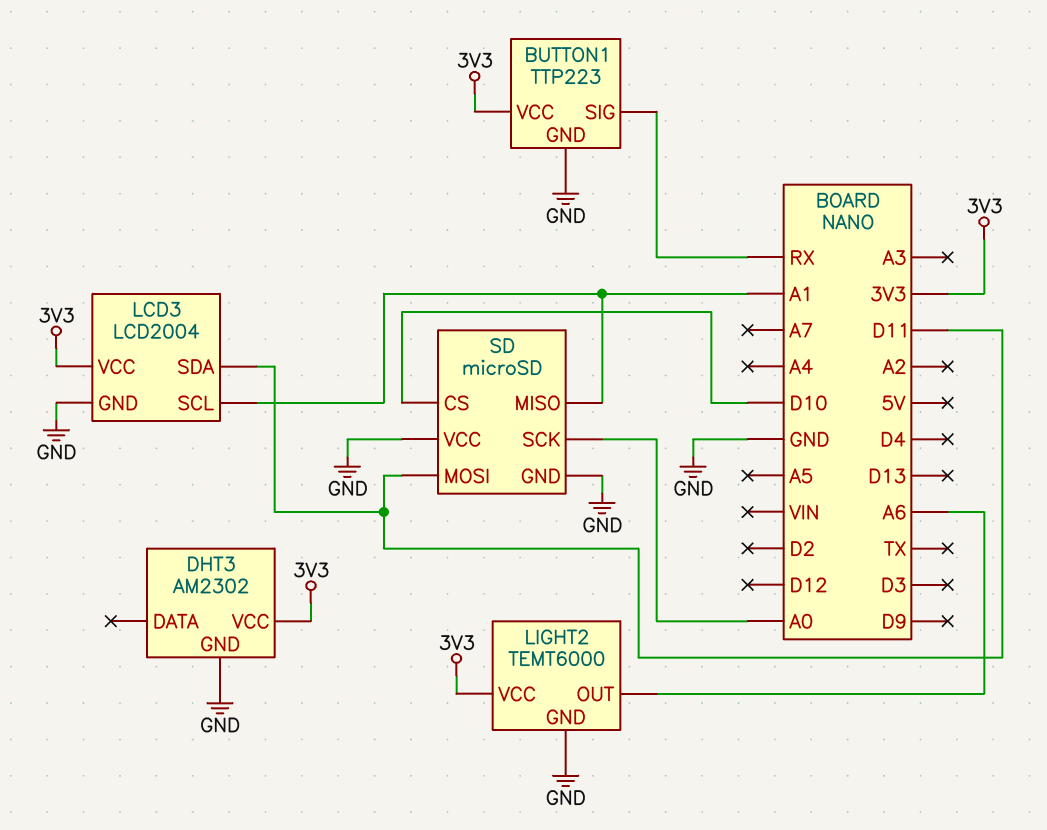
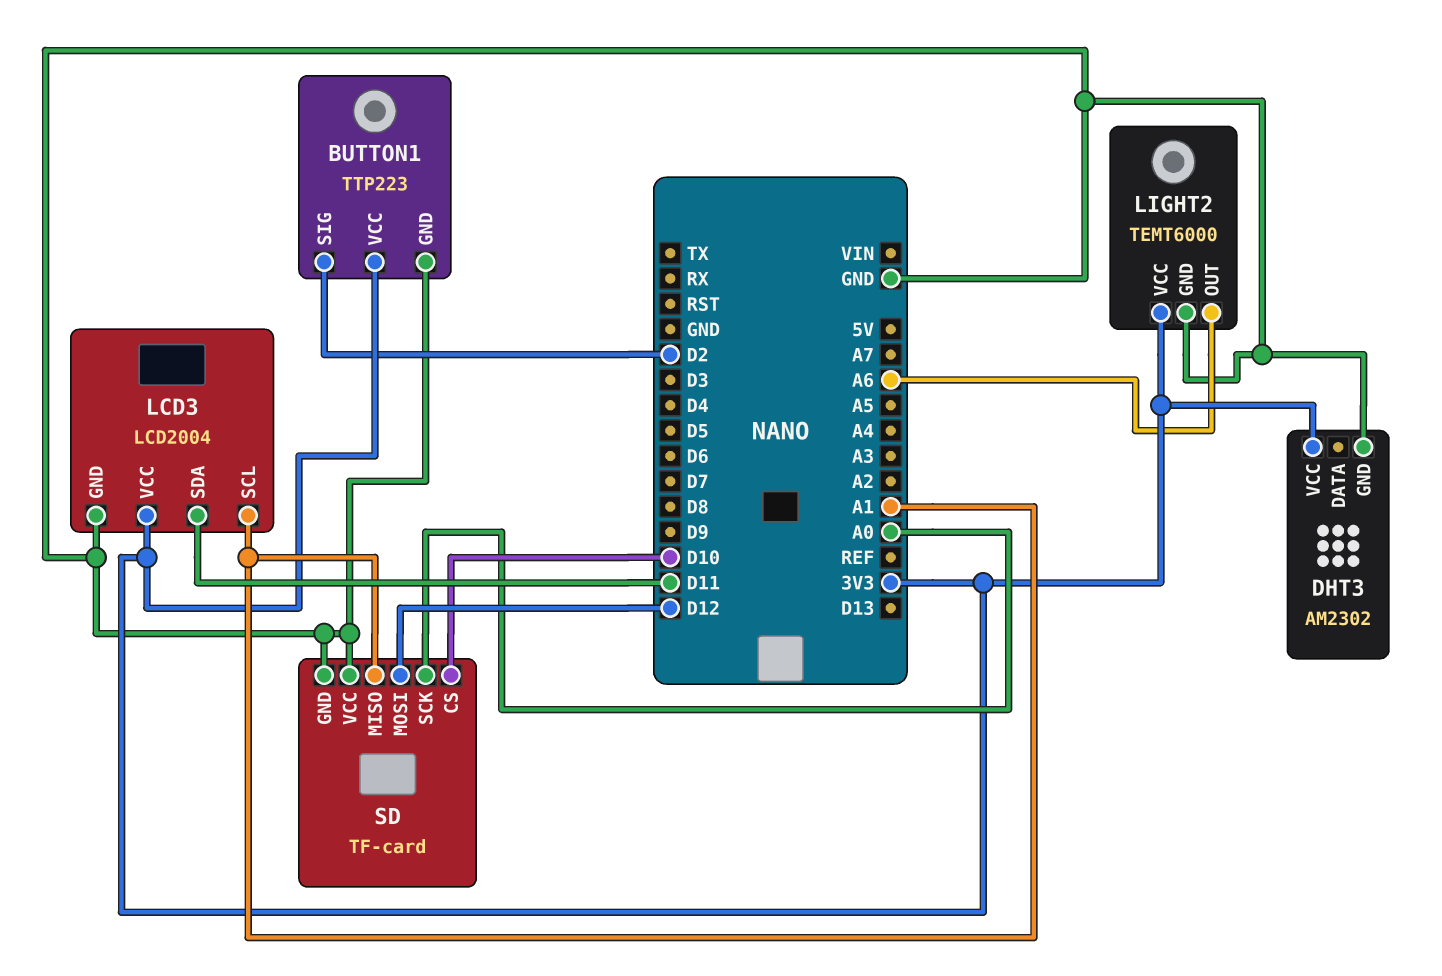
BUTTON1 pin SIG: RX -> D2
SD: microSD -> TF-card
SD pin MOSI: D11 -> D12

